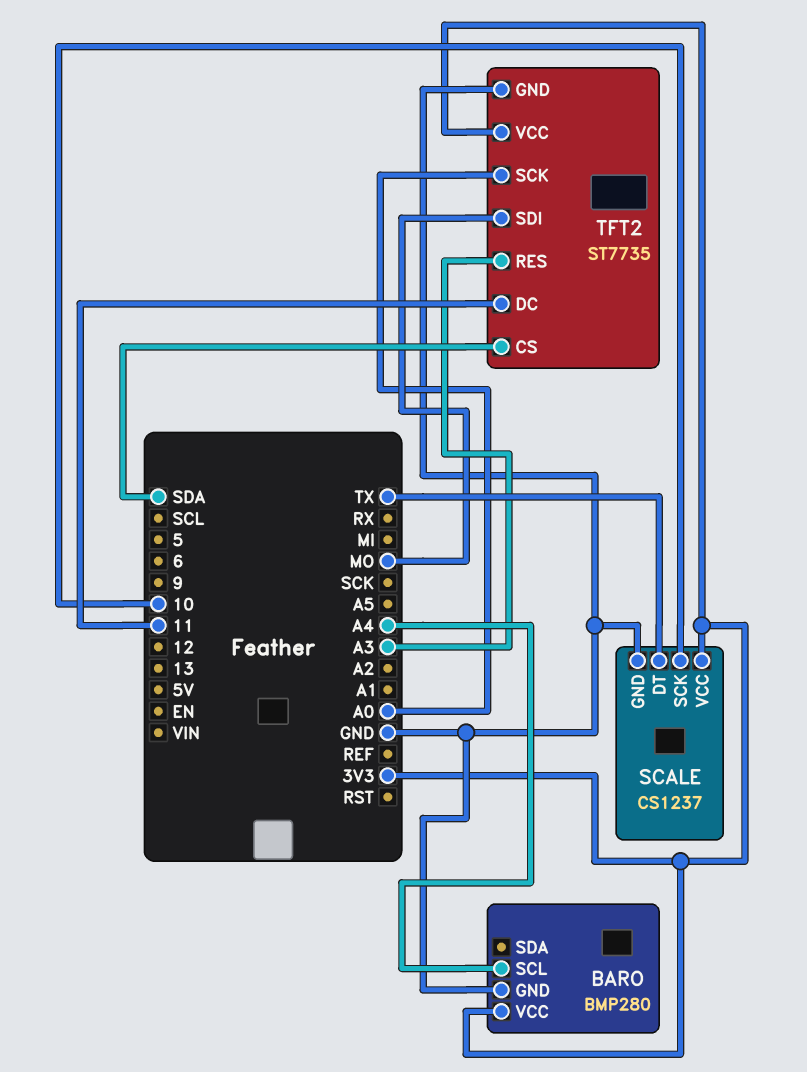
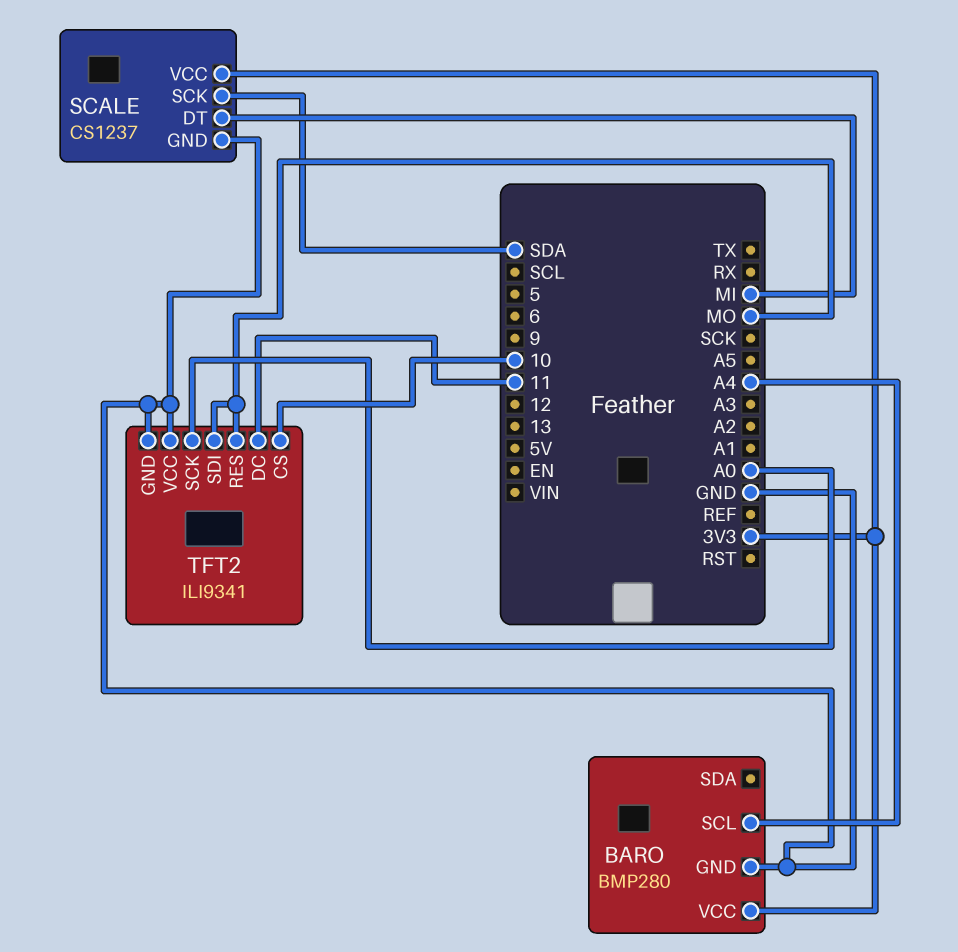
SCALE pin DT: TX -> MI
SCALE pin SCK: 10 -> SDA
TFT2: ST7735 -> ILI9341
TFT2 pin CS: SDA -> 10
TFT2 pin RES: A3 -> MO
TFT2 pin VCC: 3V3 -> GND

